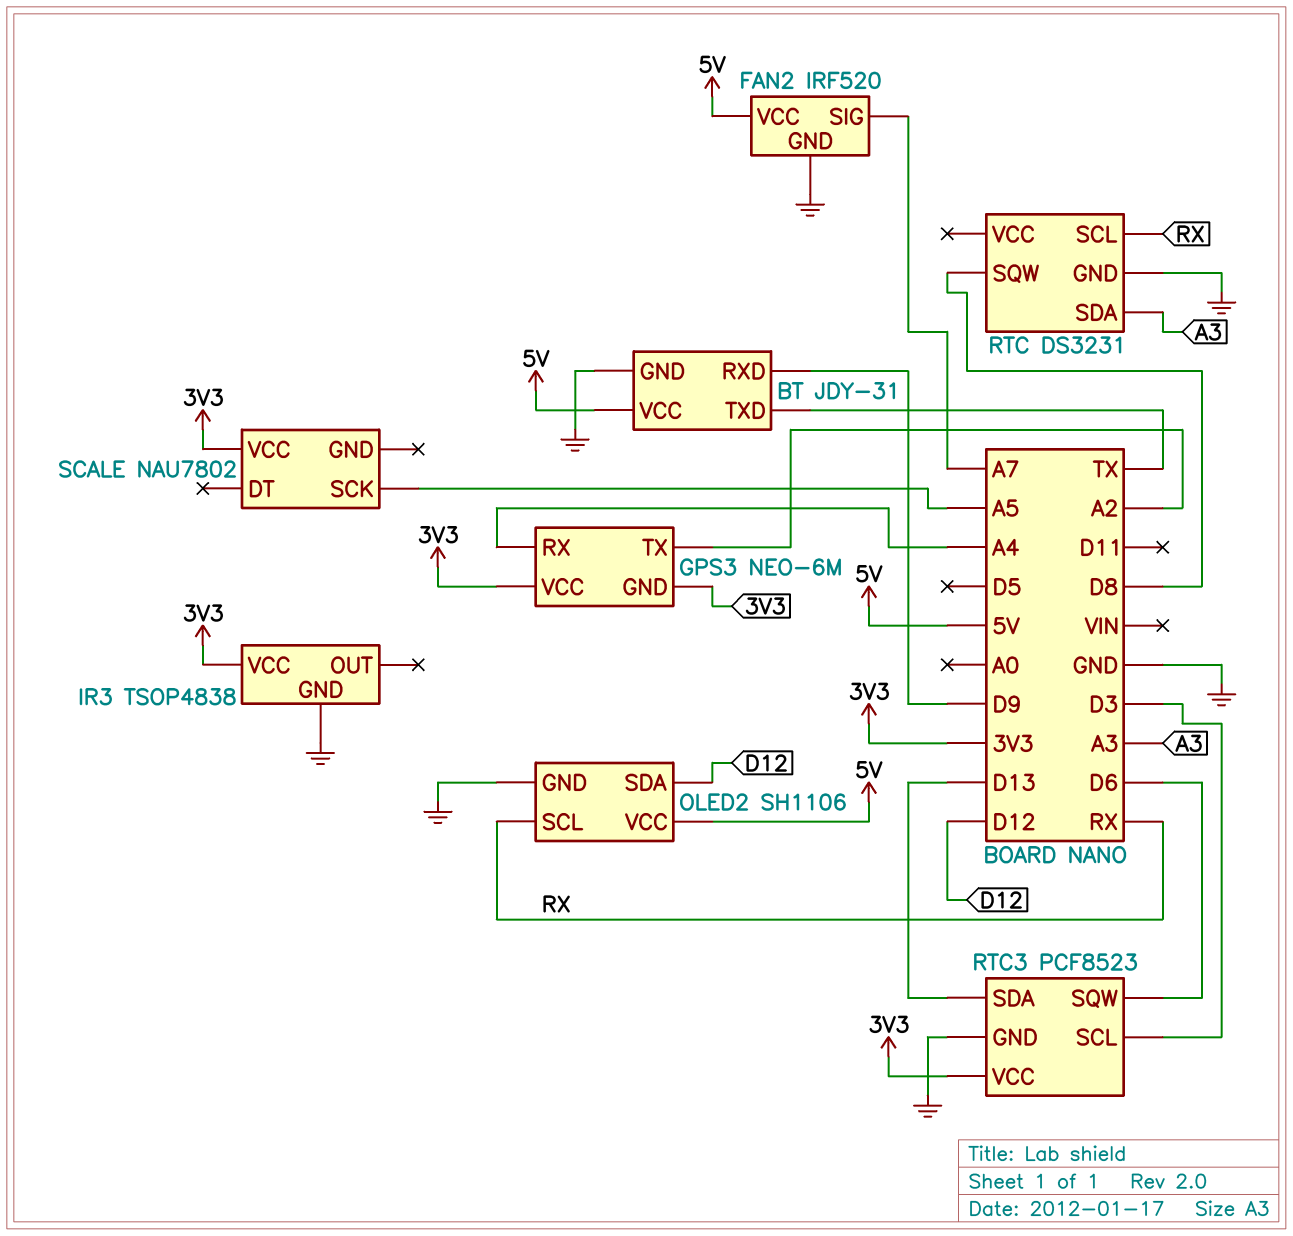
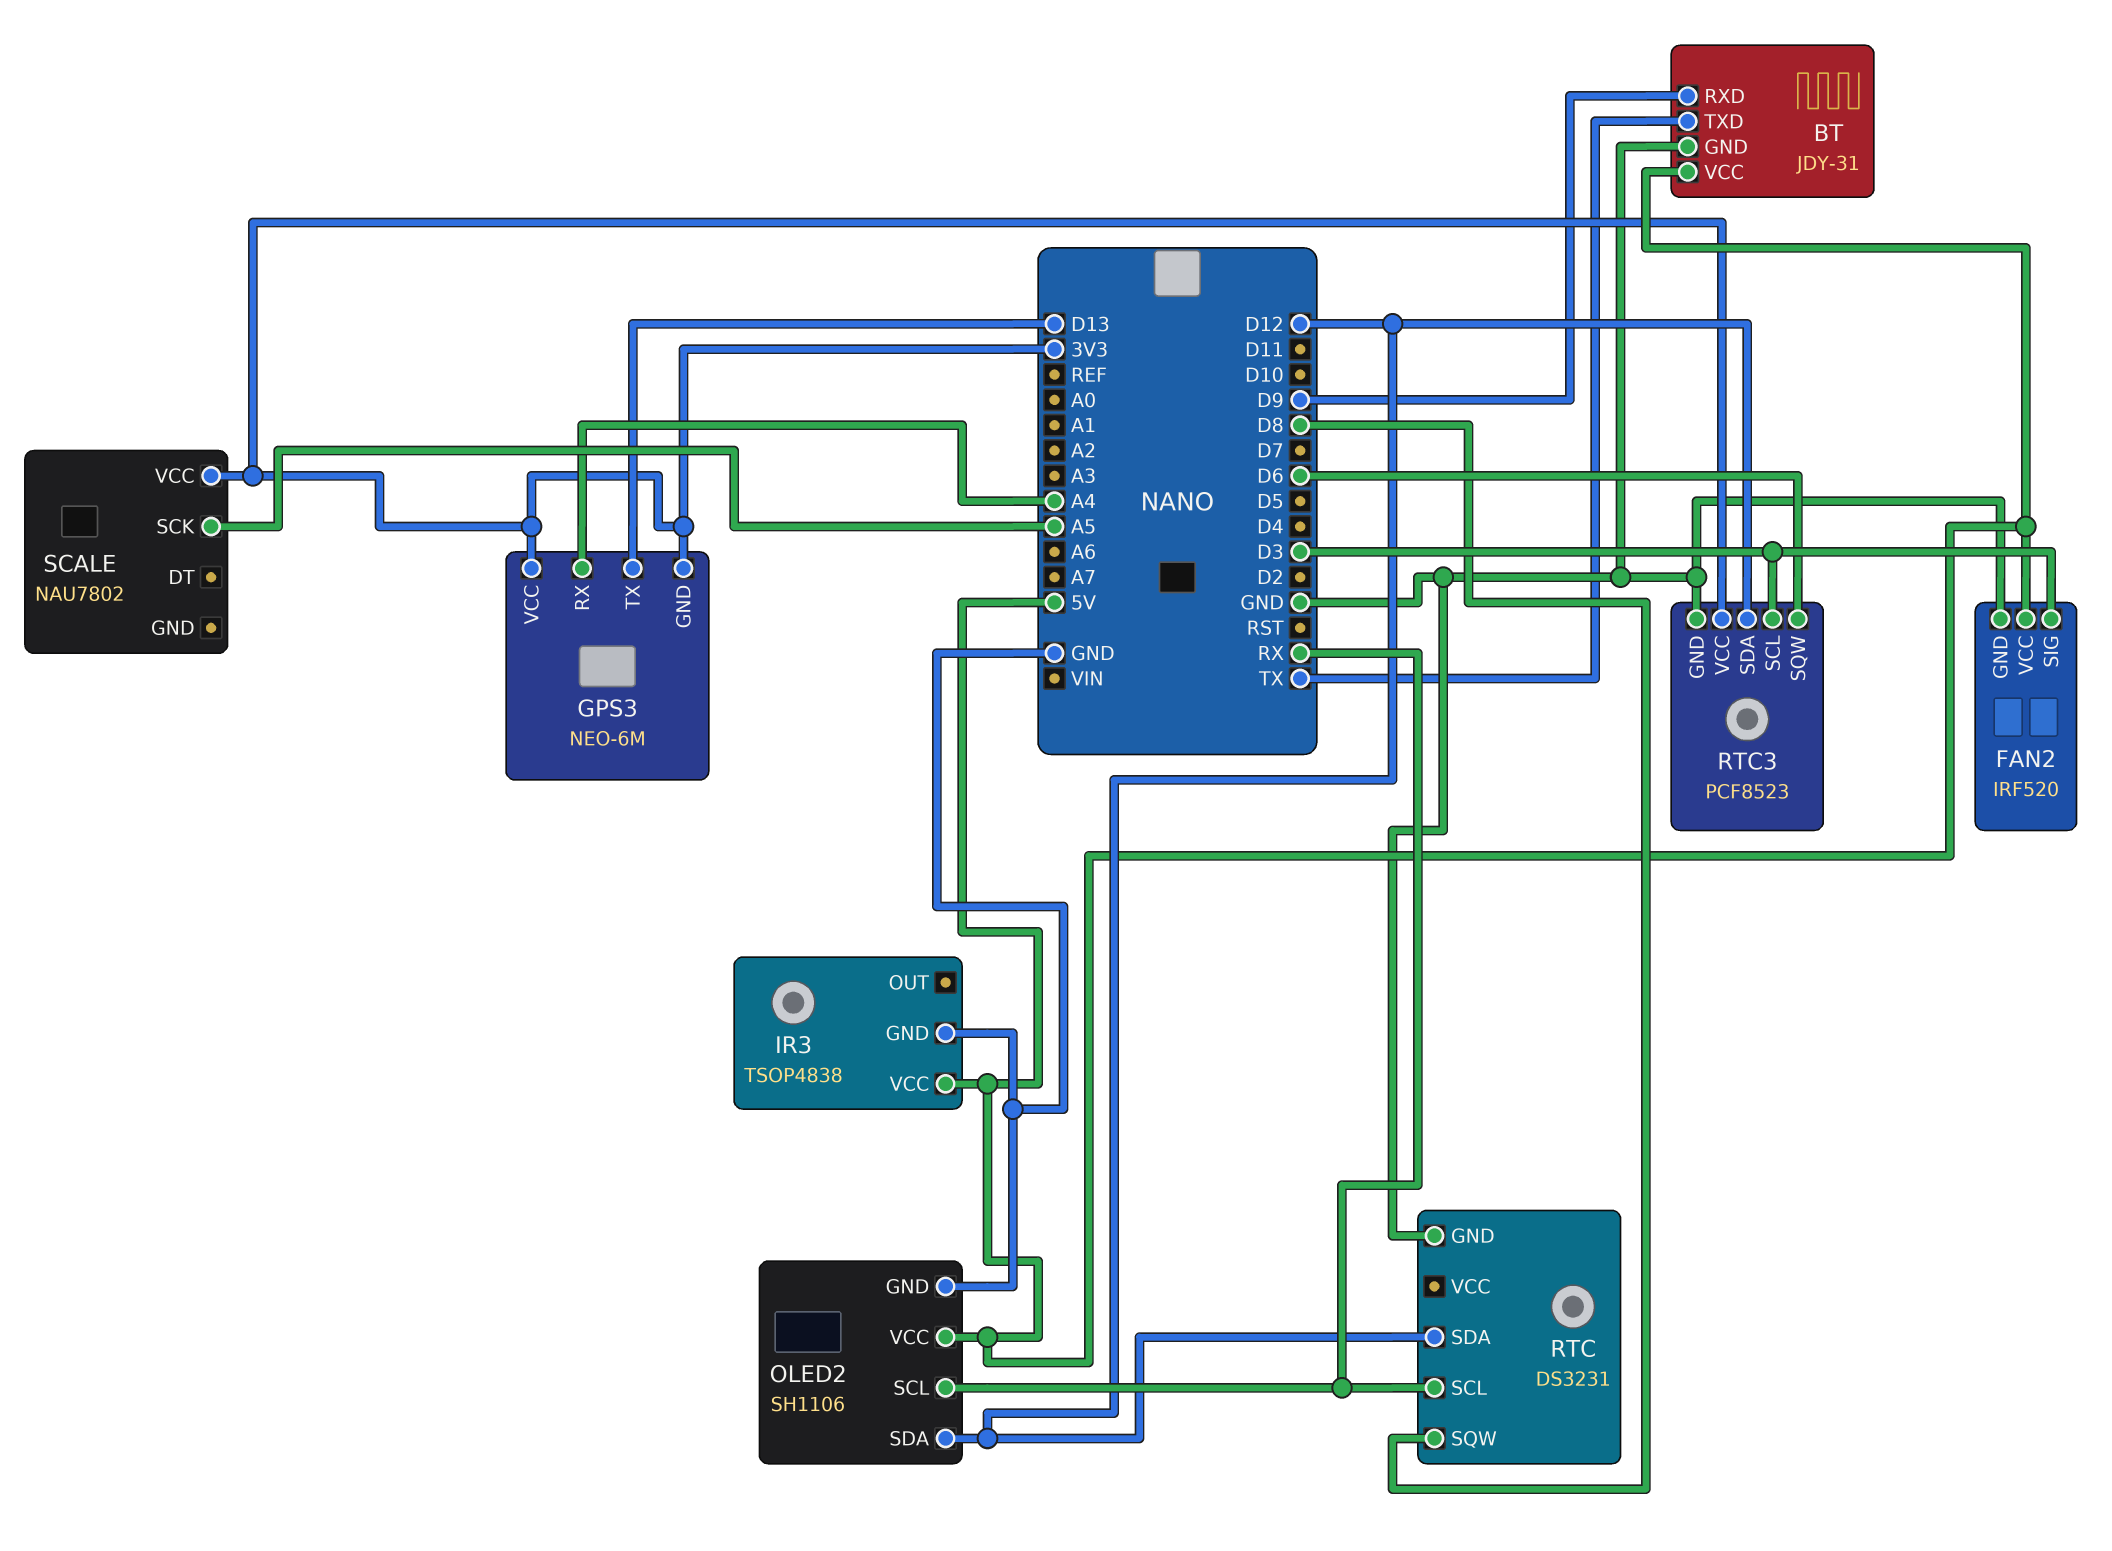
FAN2 pin SIG: A7 -> D3
GPS3 pin TX: A2 -> D13
IR3 pin VCC: 3V3 -> 5V
RTC pin SDA: A3 -> D12
RTC3 pin SDA: D13 -> D12

